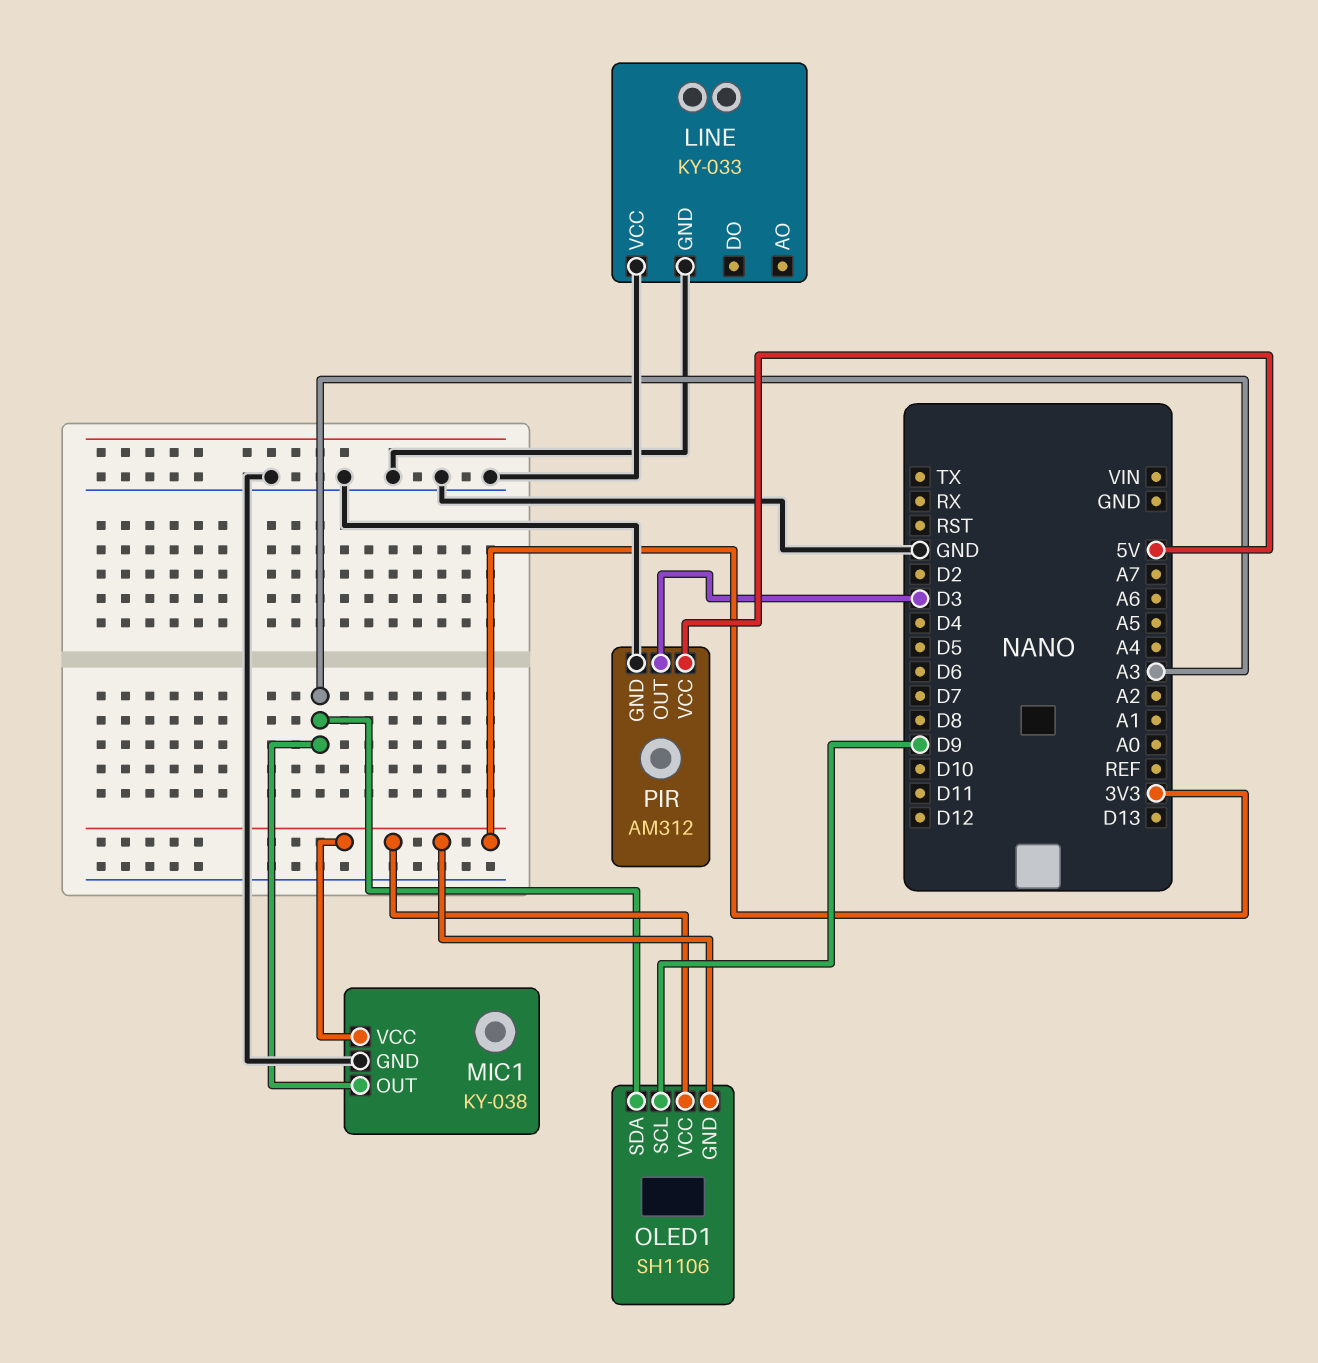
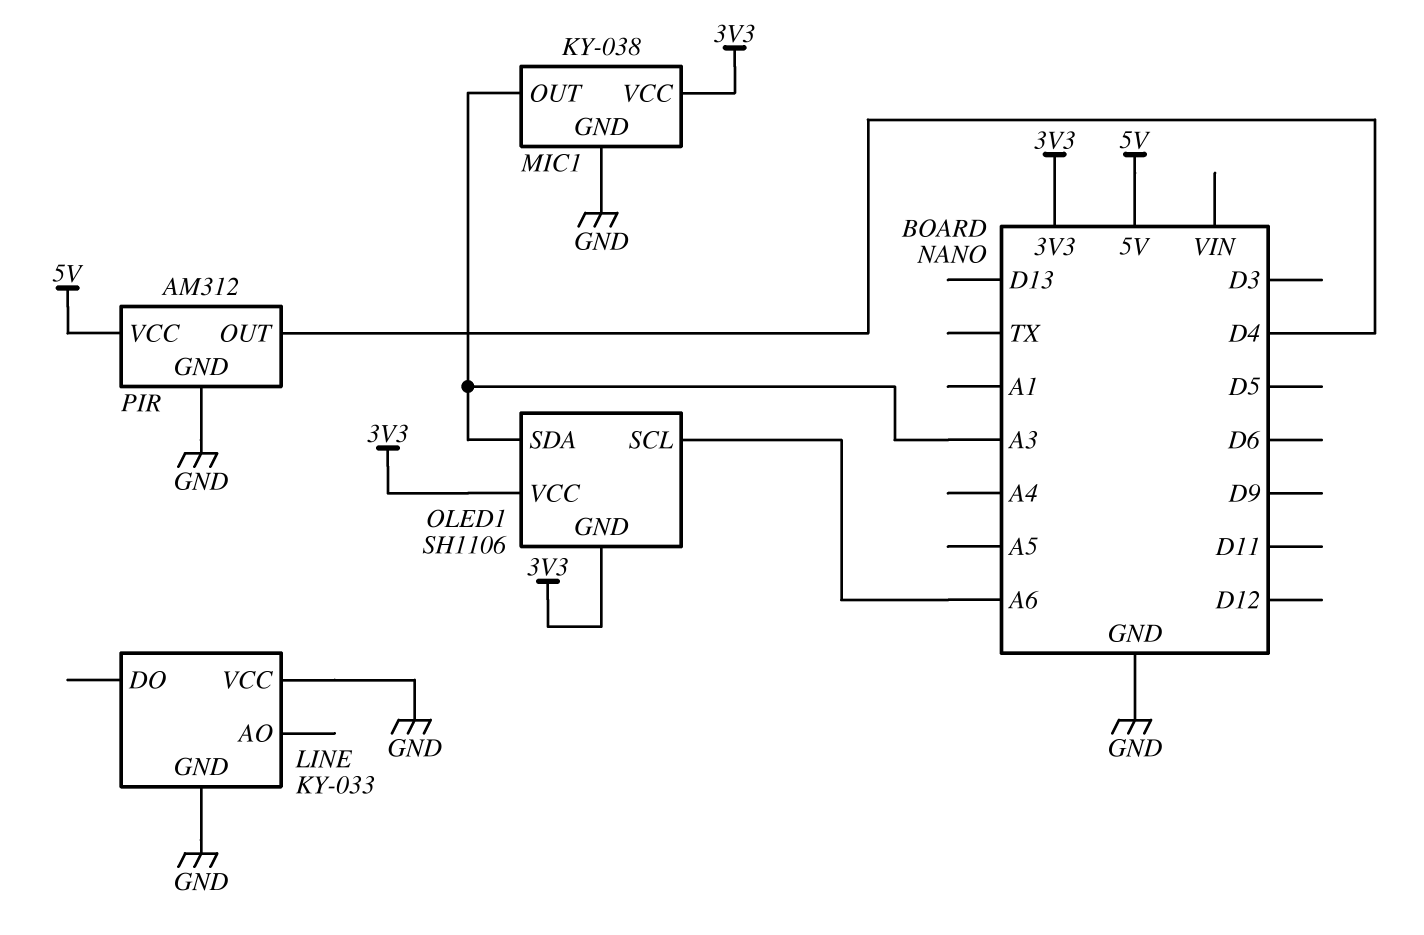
OLED1 pin SCL: D9 -> A6
PIR pin OUT: D3 -> D4

